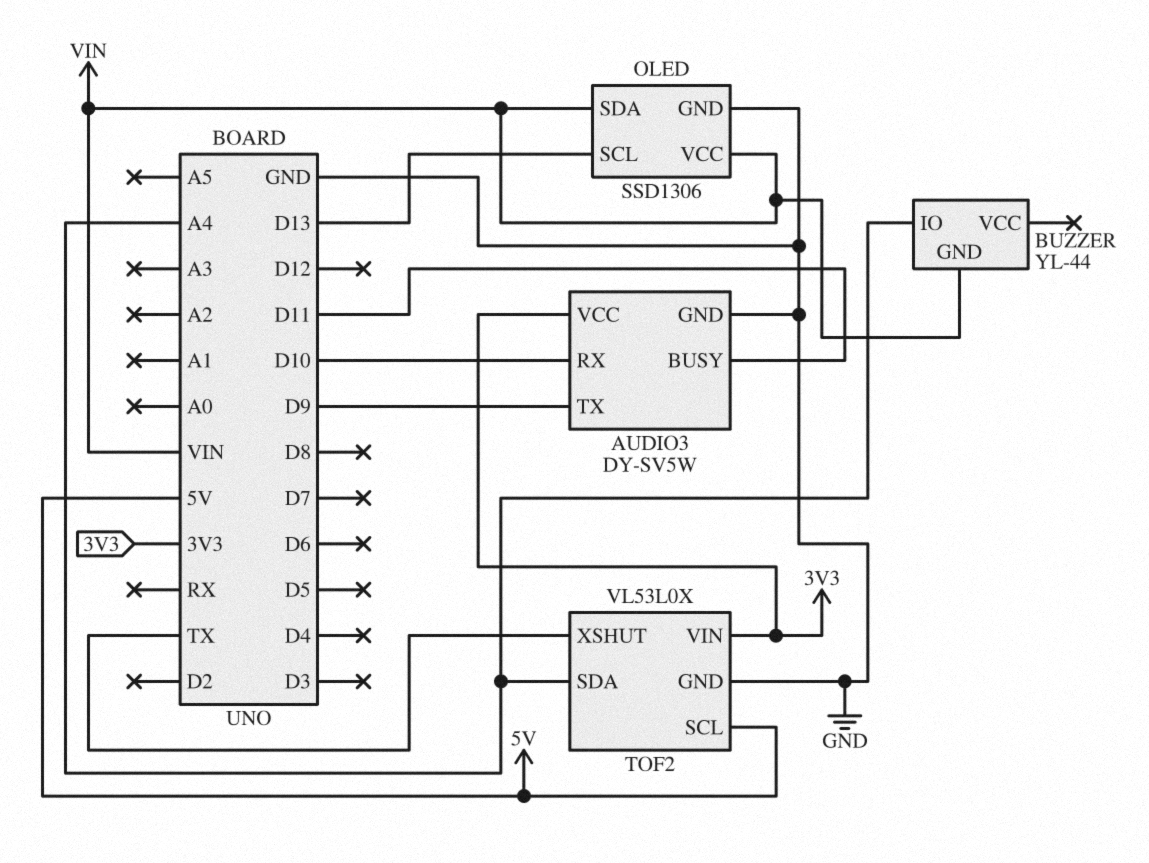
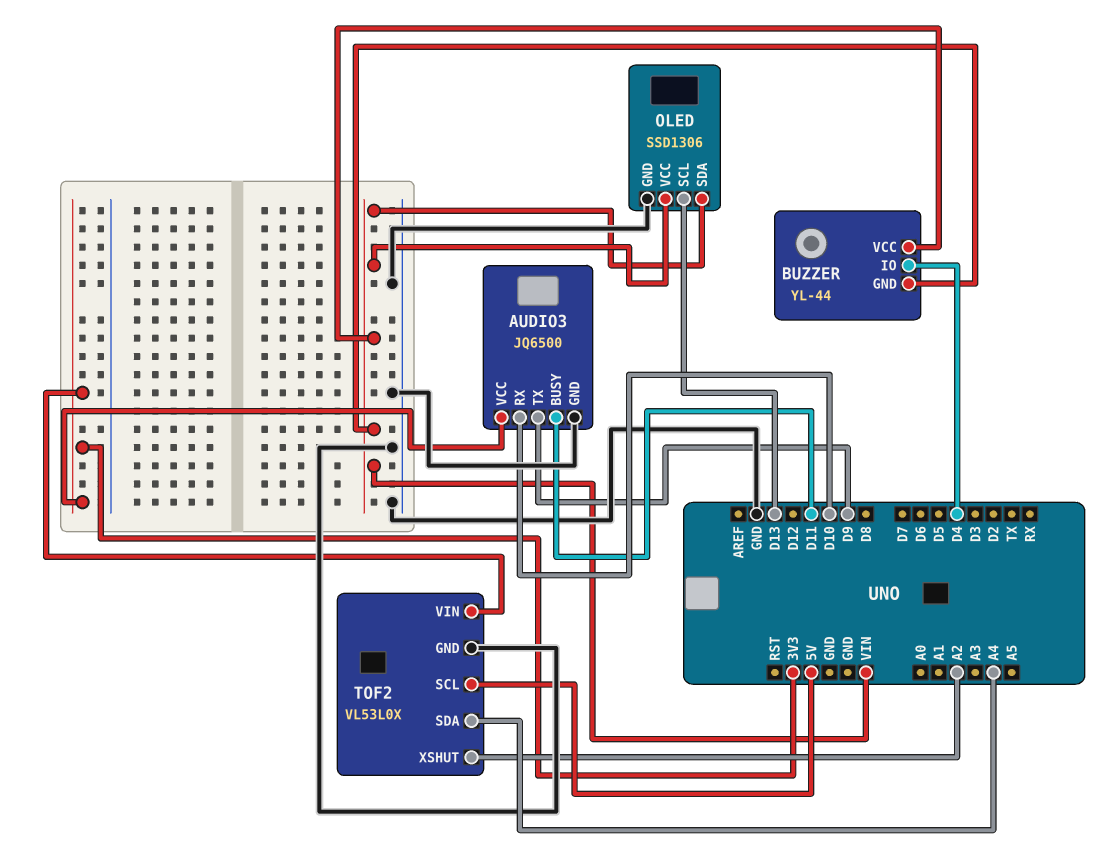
AUDIO3: DY-SV5W -> JQ6500
BUZZER pin IO: A4 -> D4
BUZZER pin VCC: none -> VIN
TOF2 pin XSHUT: TX -> A2

